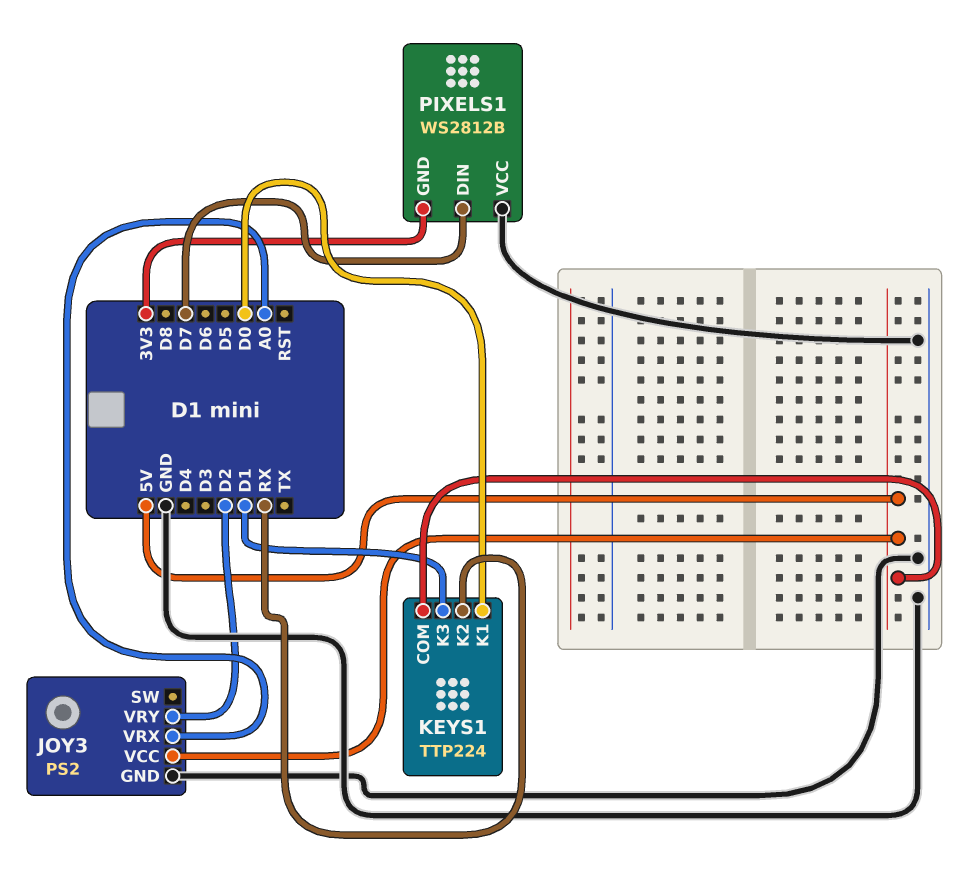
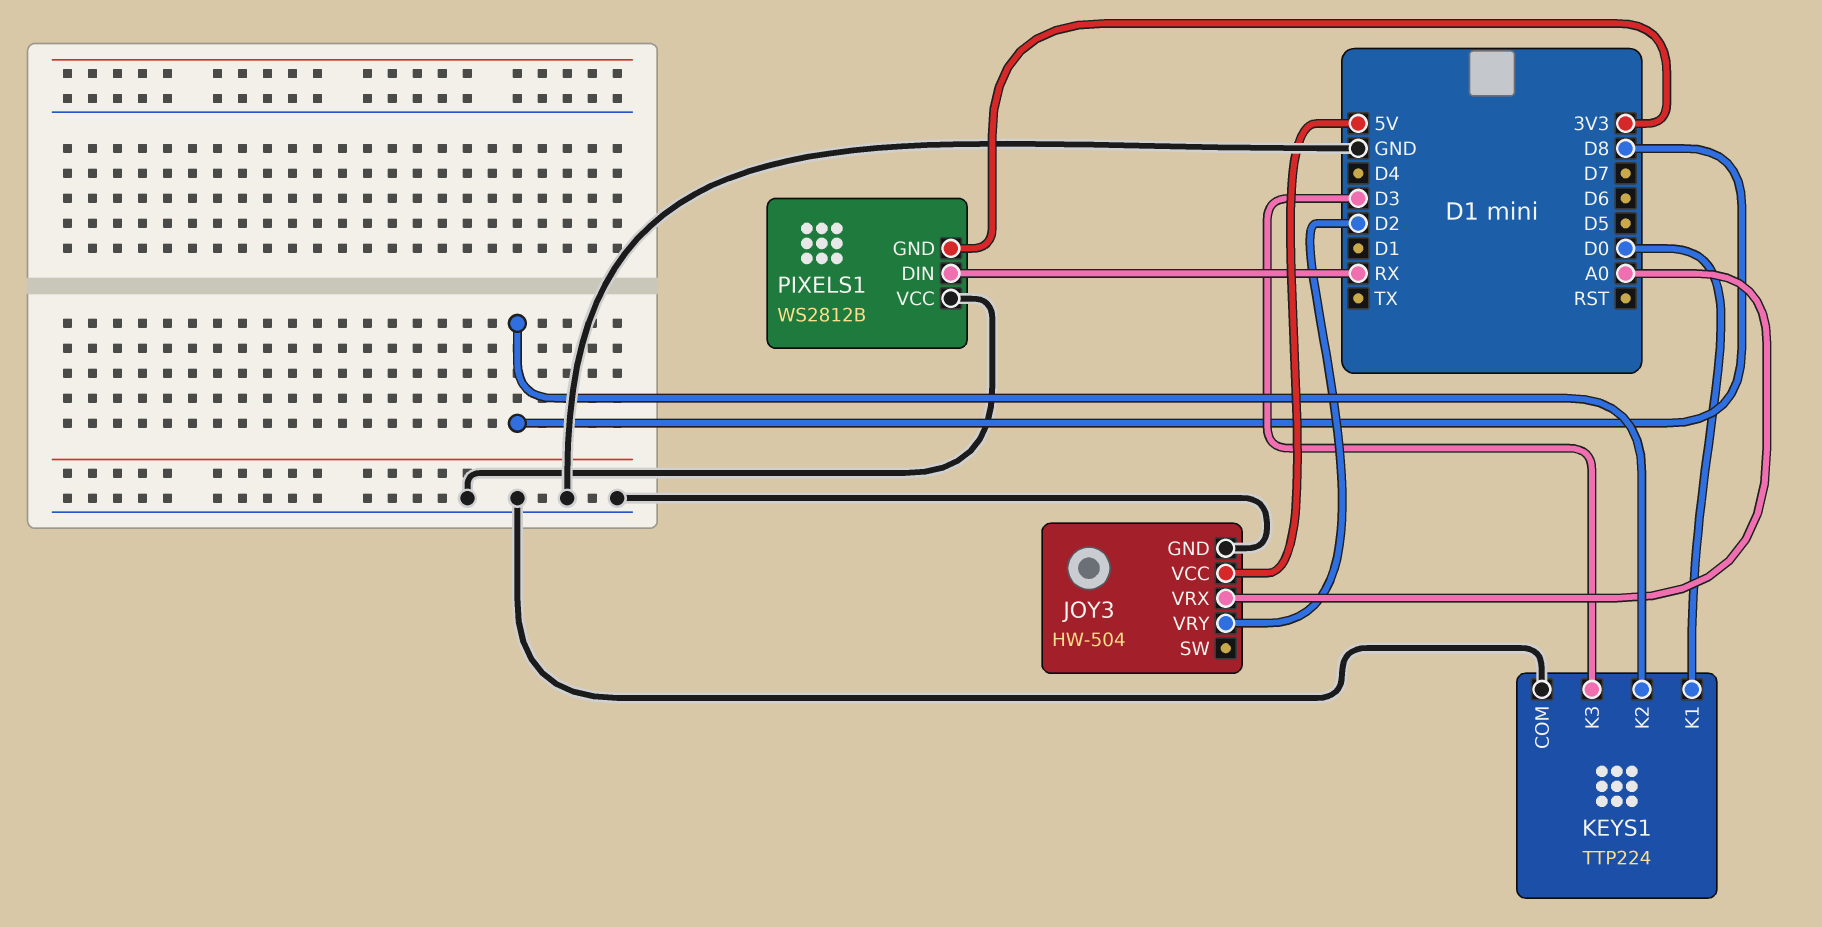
JOY3: PS2 -> HW-504
KEYS1 pin COM: 5V -> GND
KEYS1 pin K2: RX -> D8
KEYS1 pin K3: D1 -> D3
PIXELS1 pin DIN: D7 -> RX

